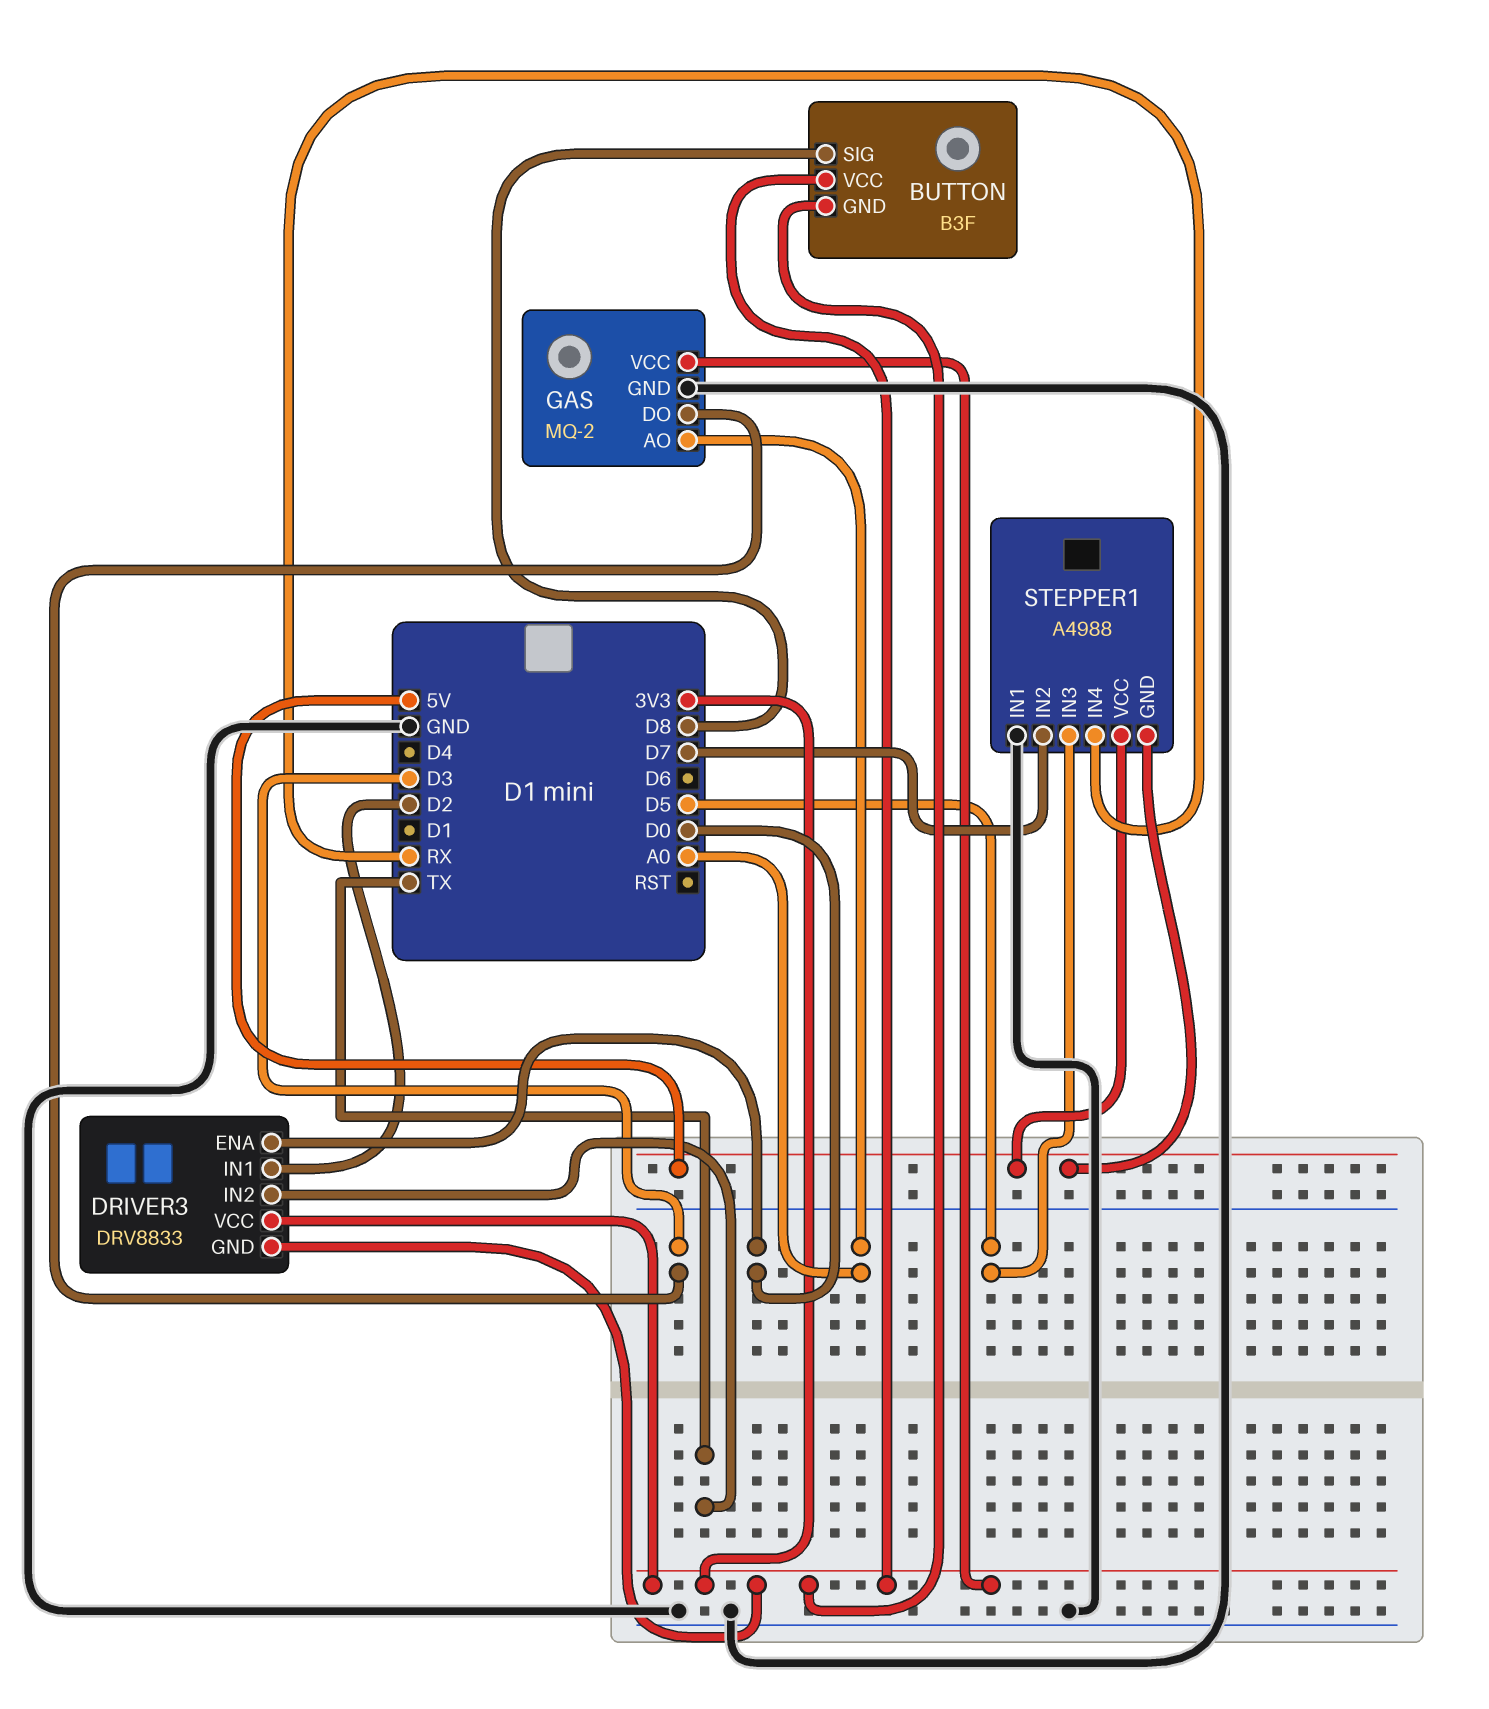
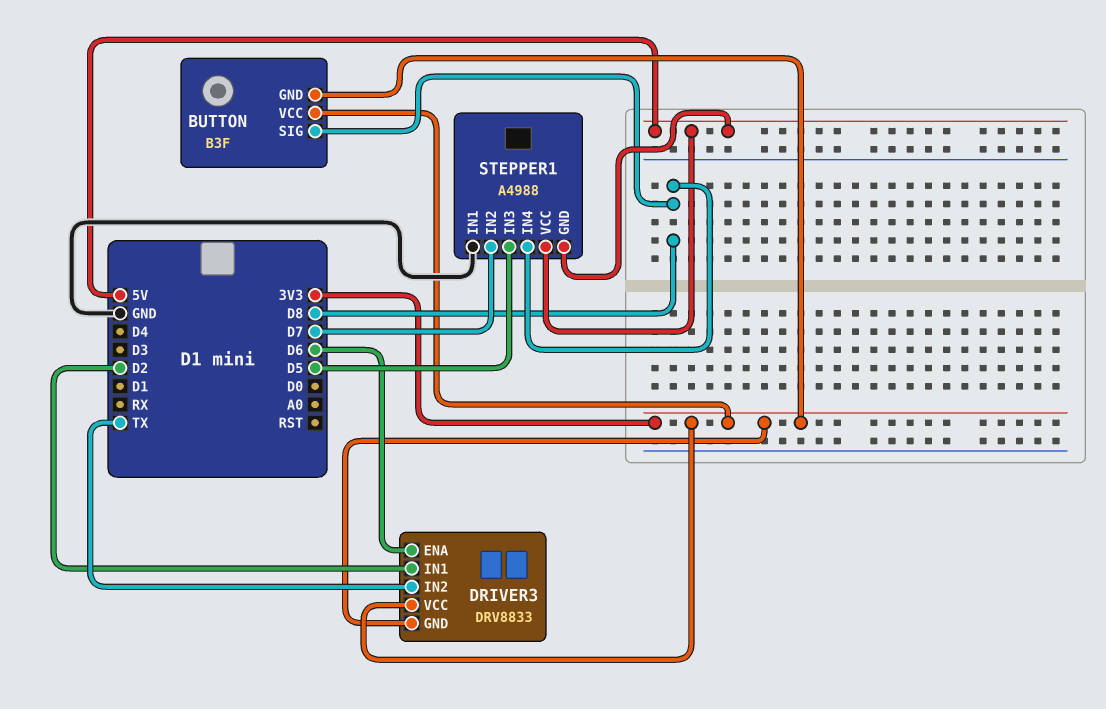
DRIVER3 pin ENA: D0 -> D6
GAS: MQ-2 -> none
GAS pin AO: A0 -> none
GAS pin DO: D3 -> none
GAS pin GND: GND -> none
GAS pin VCC: 3V3 -> none
STEPPER1 pin IN4: RX -> D8

